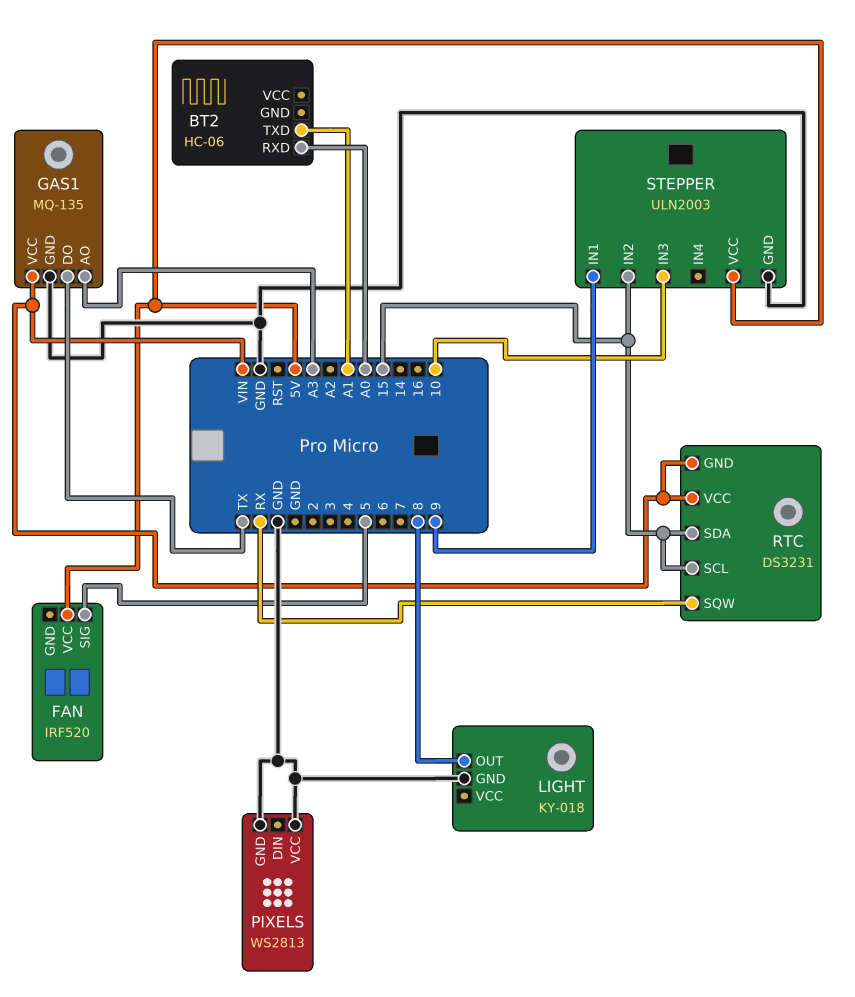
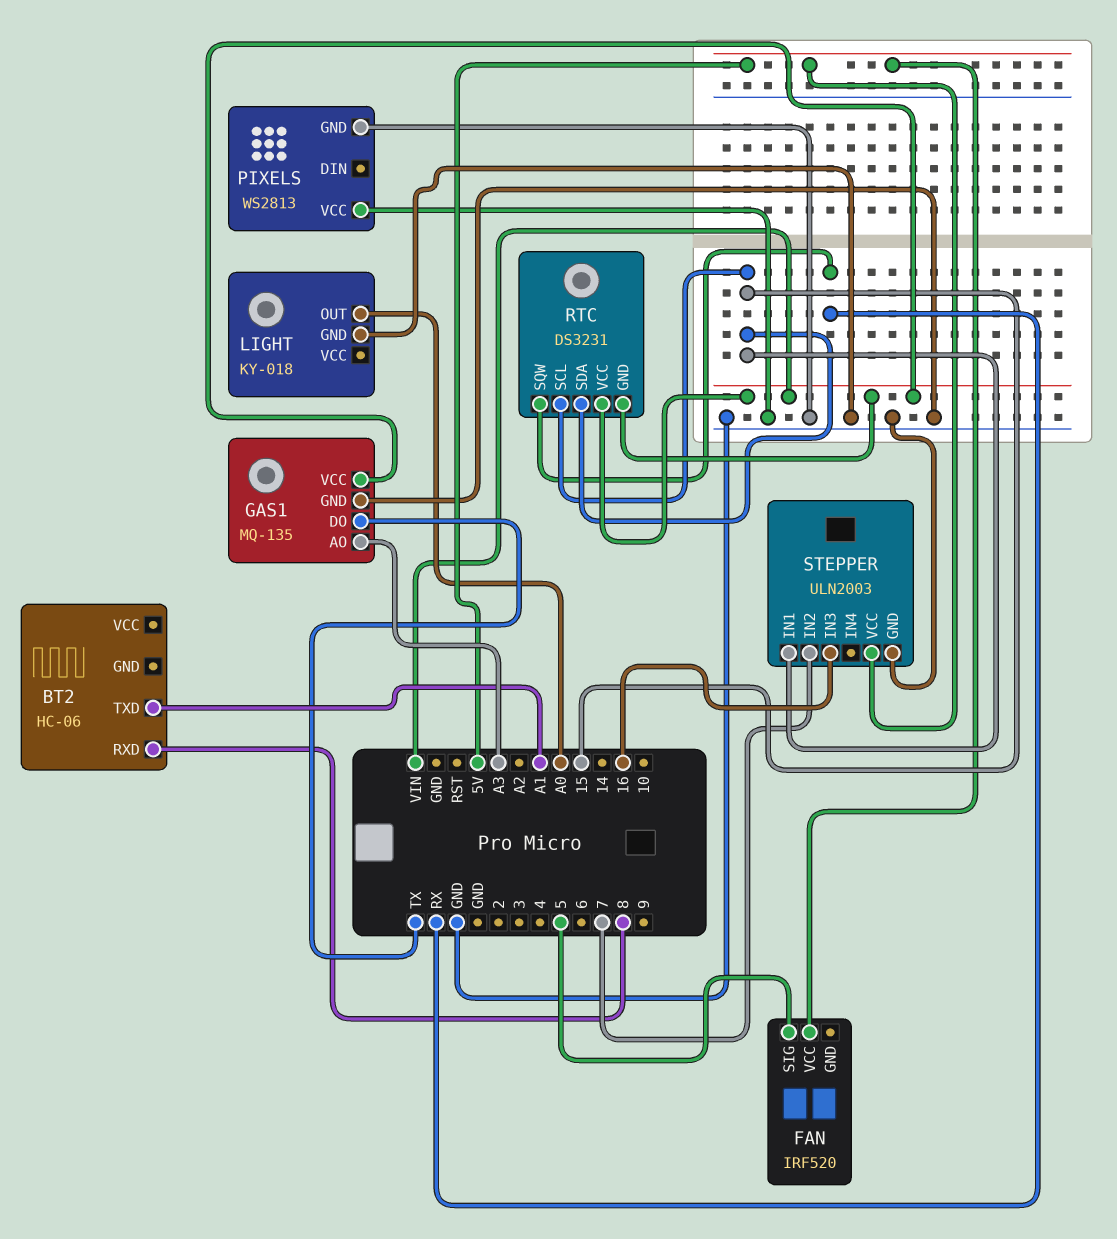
BT2 pin RXD: A0 -> 8
LIGHT pin OUT: 8 -> A0
STEPPER pin IN1: 9 -> 15
STEPPER pin IN2: 15 -> 7
STEPPER pin IN3: 10 -> 16

